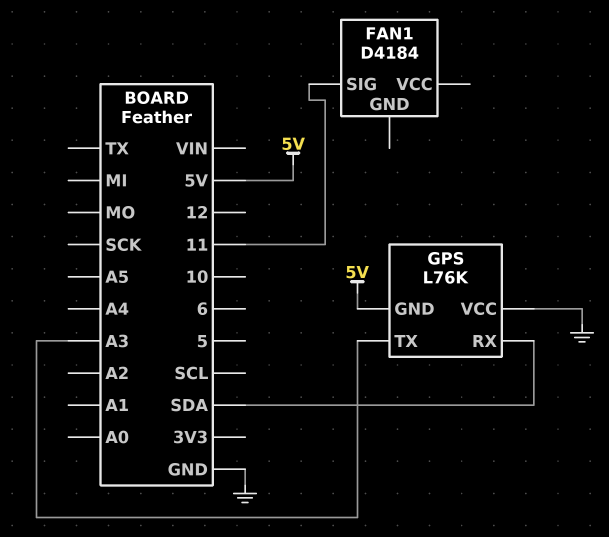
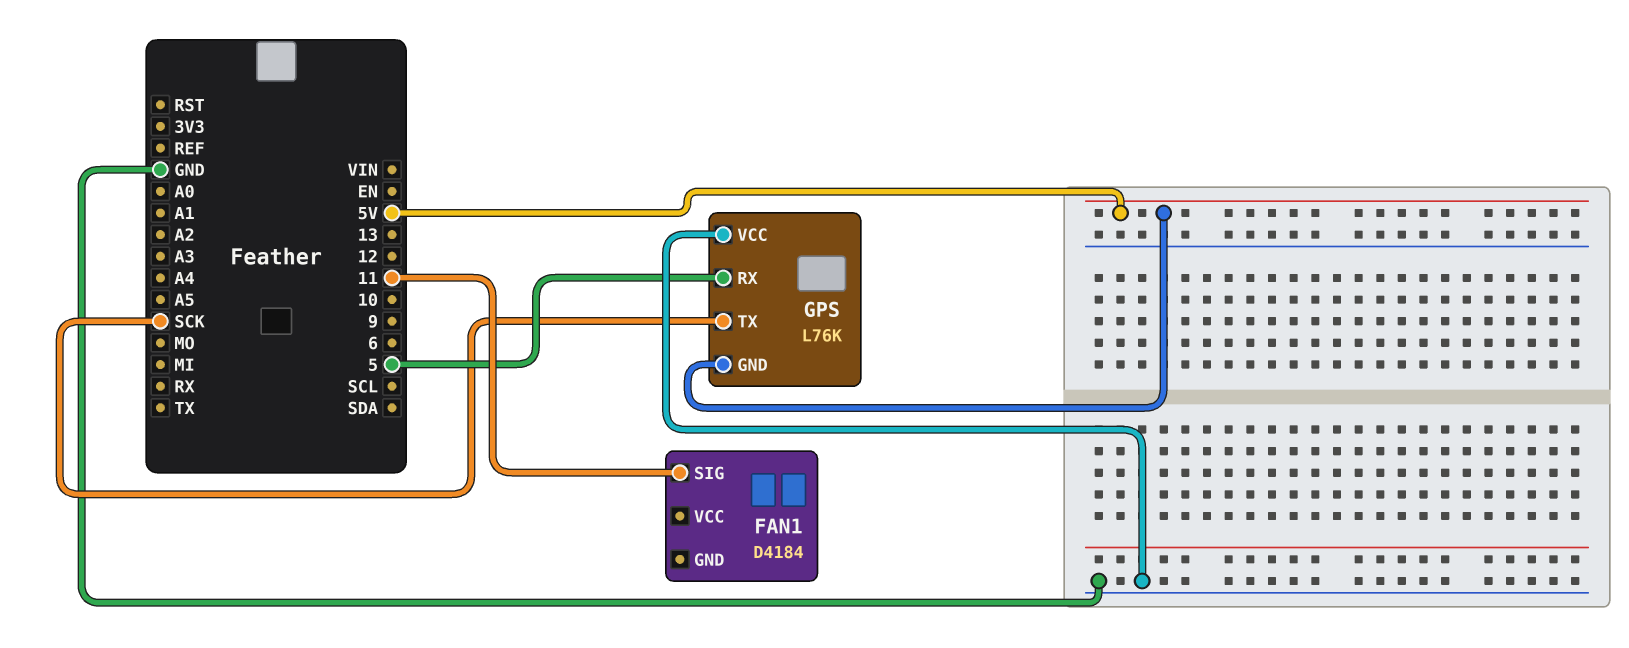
GPS pin RX: SDA -> 5
GPS pin TX: A3 -> SCK

